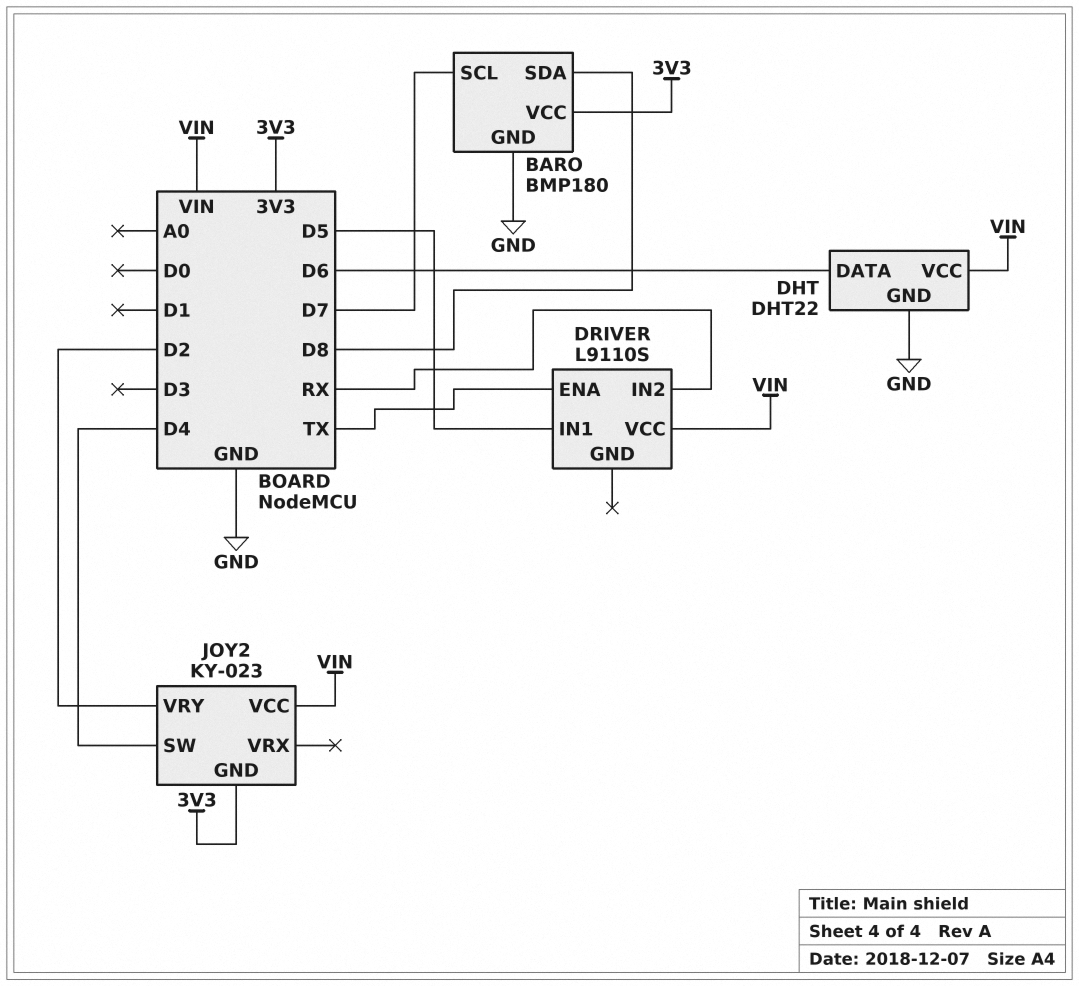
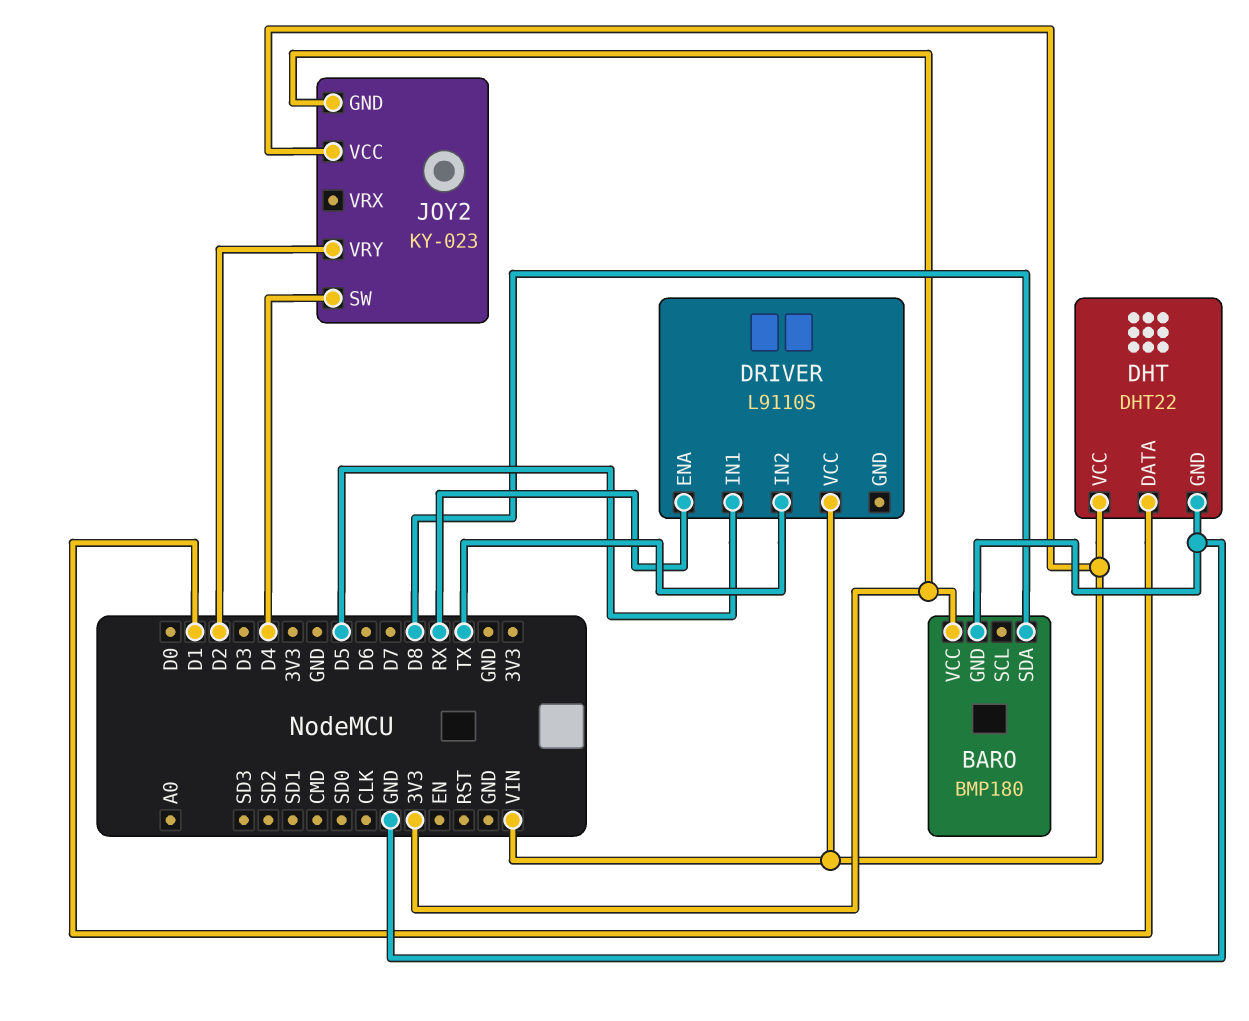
BARO pin SCL: D7 -> none
DHT pin DATA: D6 -> D1
DRIVER pin ENA: TX -> RX
DRIVER pin IN2: RX -> TX

